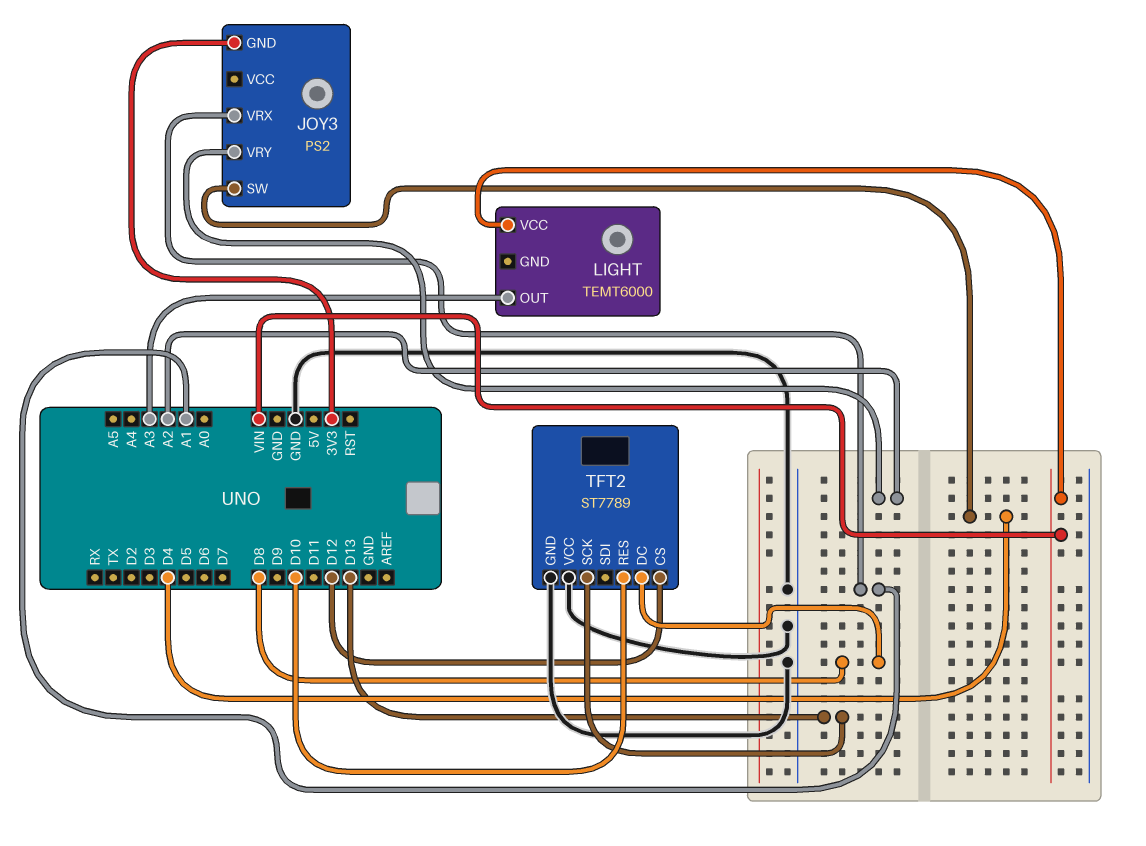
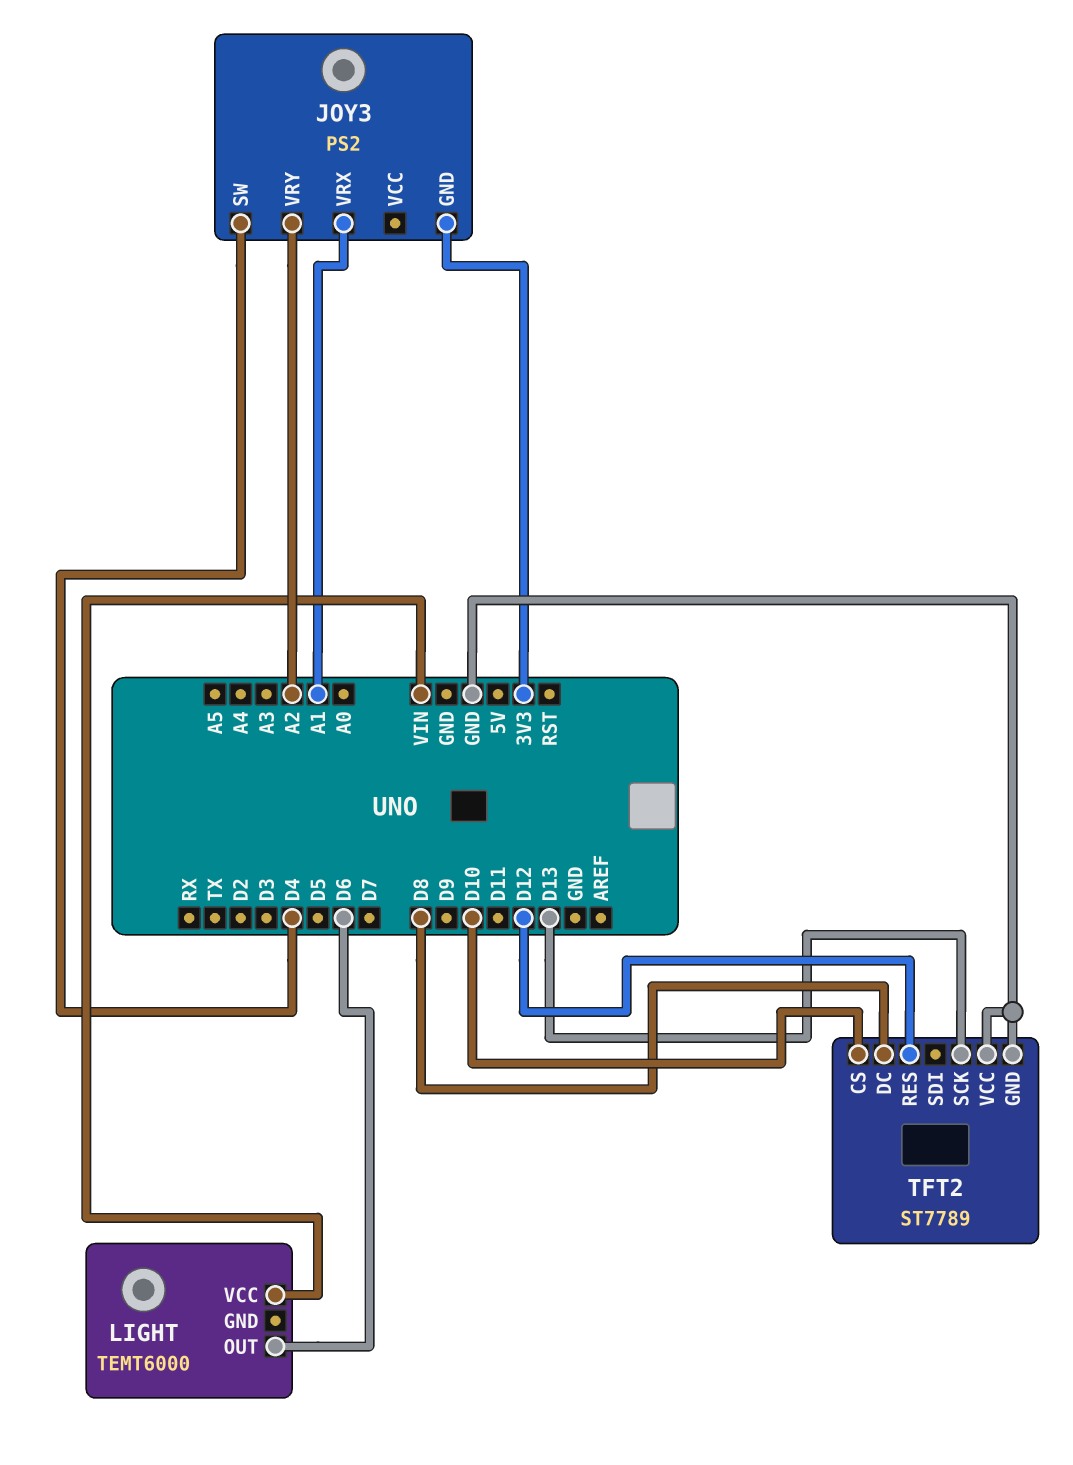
LIGHT pin OUT: A3 -> D6
TFT2 pin CS: D12 -> D10
TFT2 pin RES: D10 -> D12

